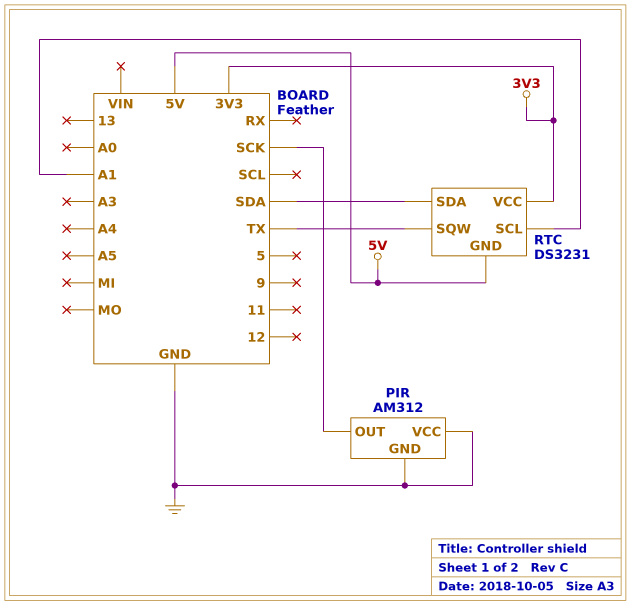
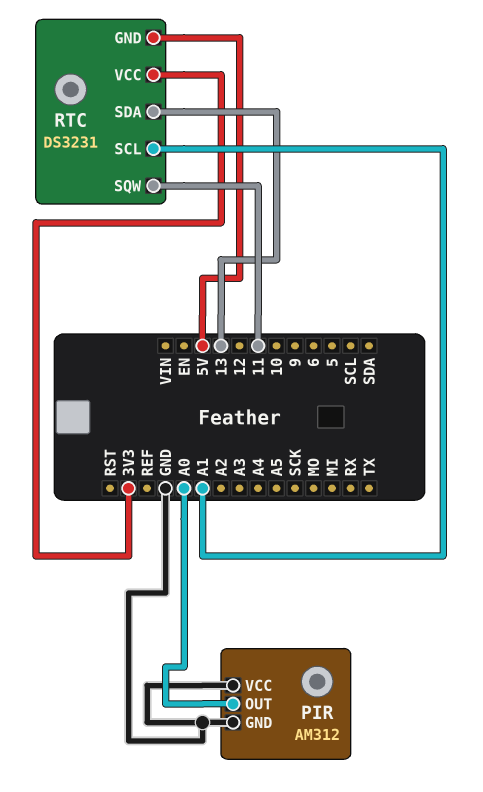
PIR pin OUT: SCK -> A0
RTC pin SDA: SDA -> 13
RTC pin SQW: TX -> 11

